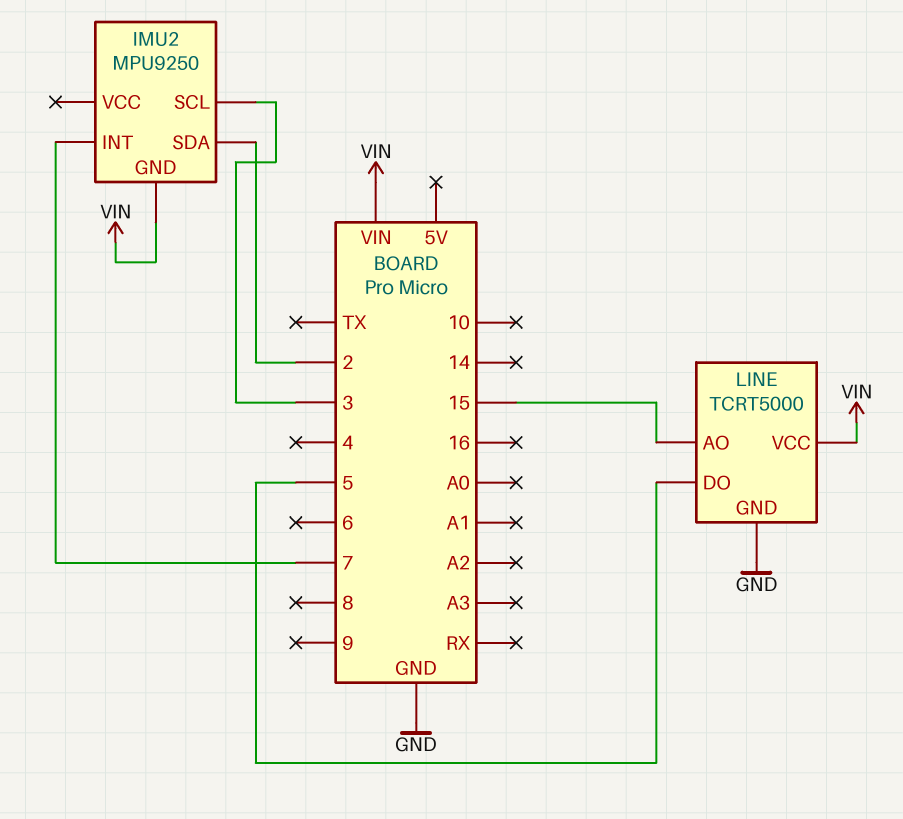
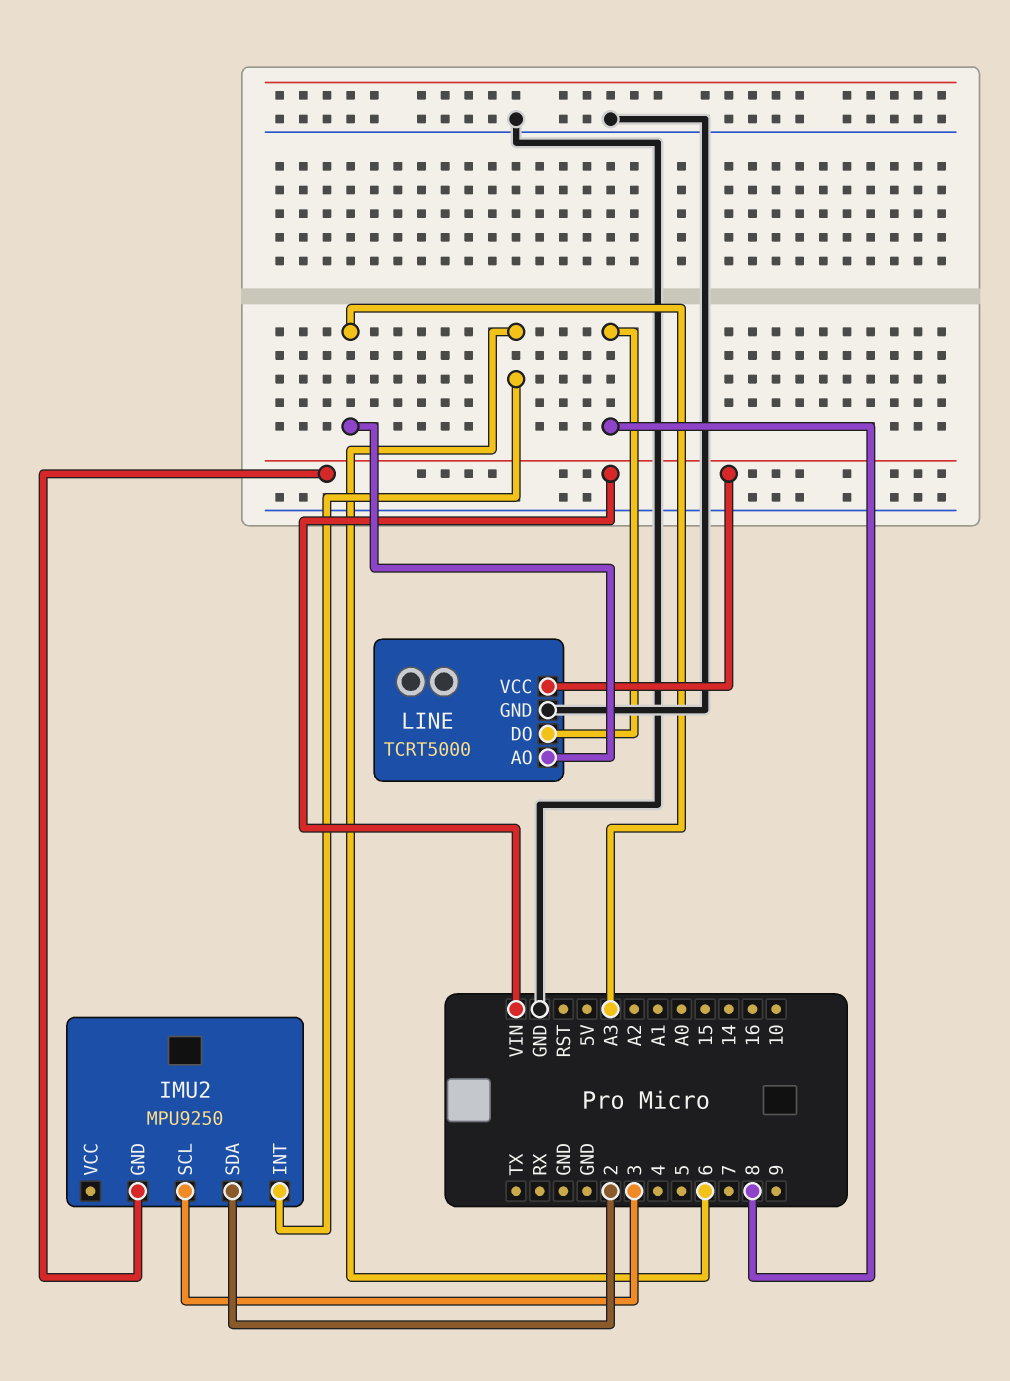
IMU2 pin INT: 7 -> 6
LINE pin AO: 15 -> A3
LINE pin DO: 5 -> 8

